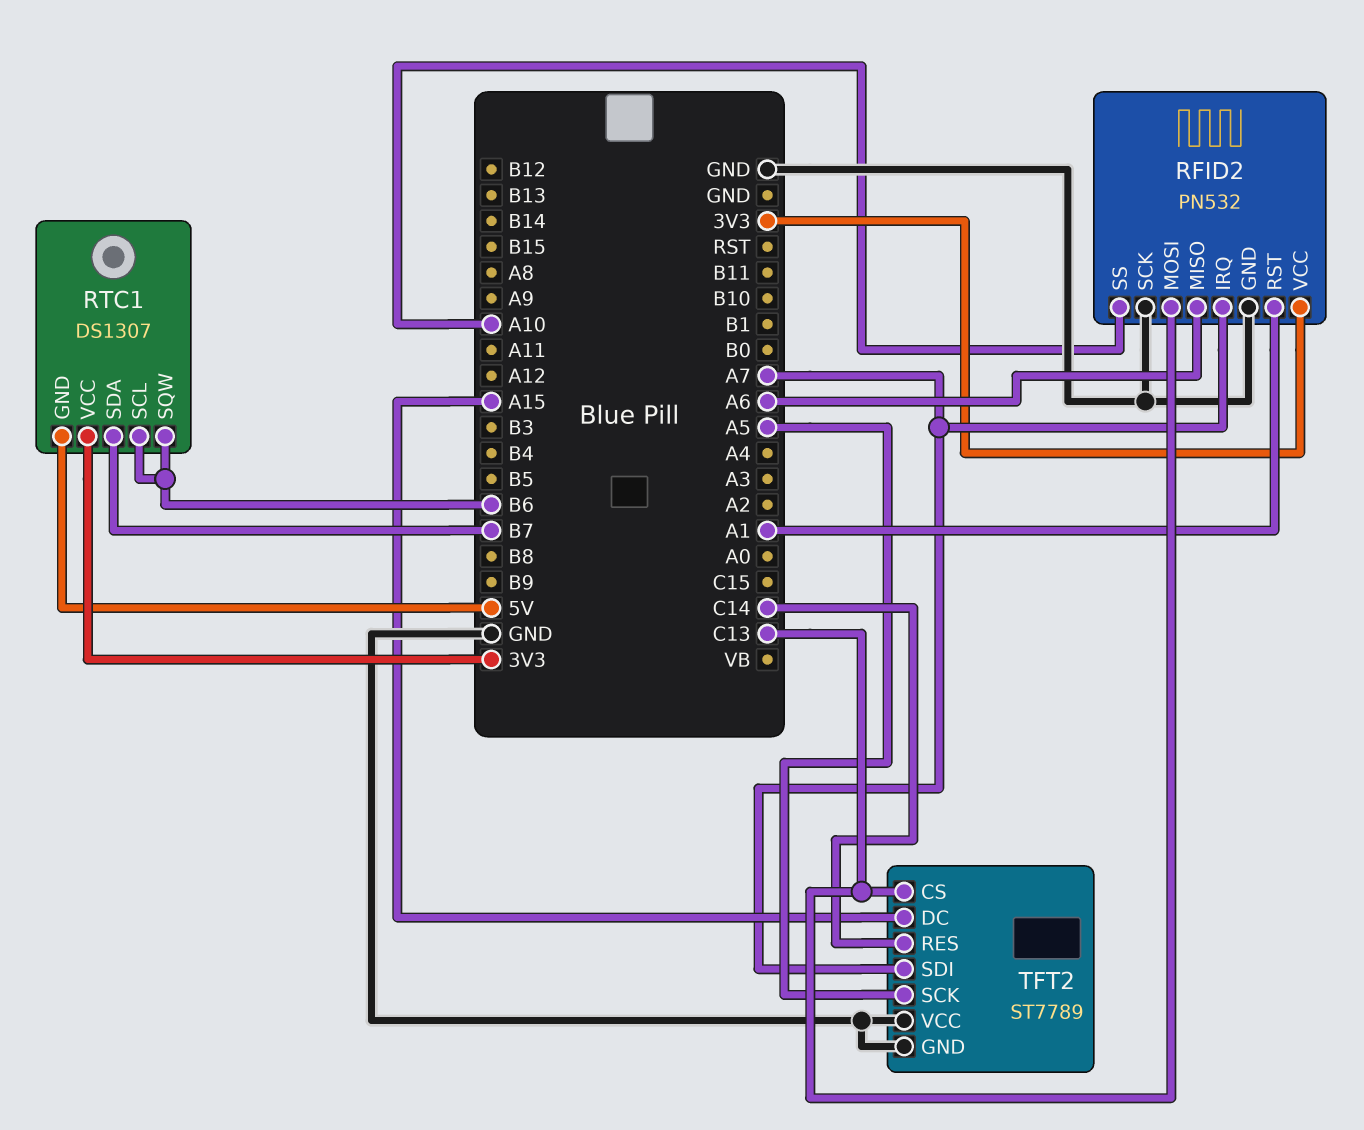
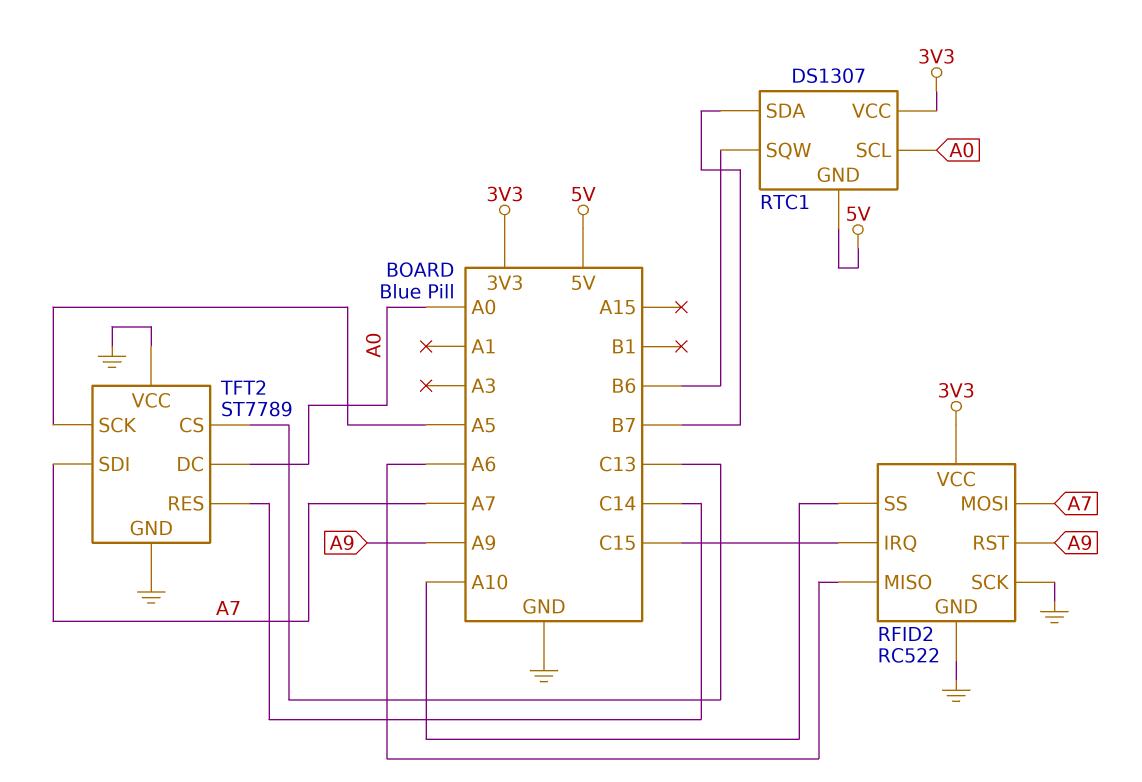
RFID2: PN532 -> RC522
RFID2 pin IRQ: A7 -> C15
RFID2 pin MOSI: C13 -> A7
RFID2 pin RST: A1 -> A9
RTC1 pin SCL: B6 -> A0
TFT2 pin DC: A15 -> A0

